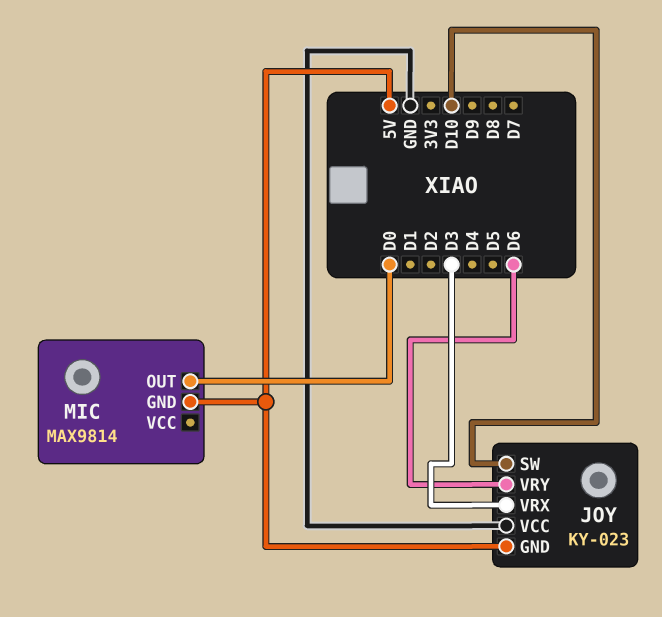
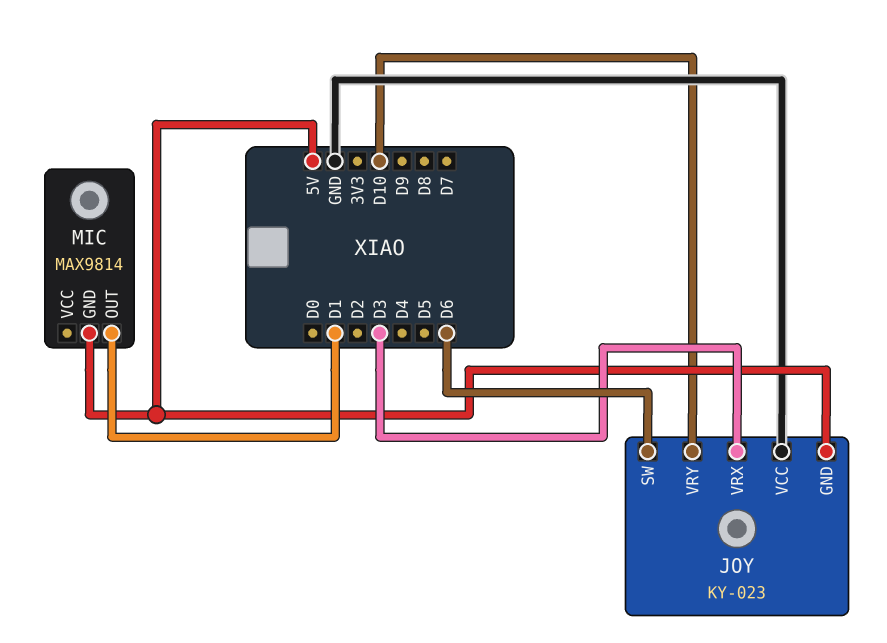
JOY pin SW: D10 -> D6
JOY pin VRY: D6 -> D10
MIC pin OUT: D0 -> D1

